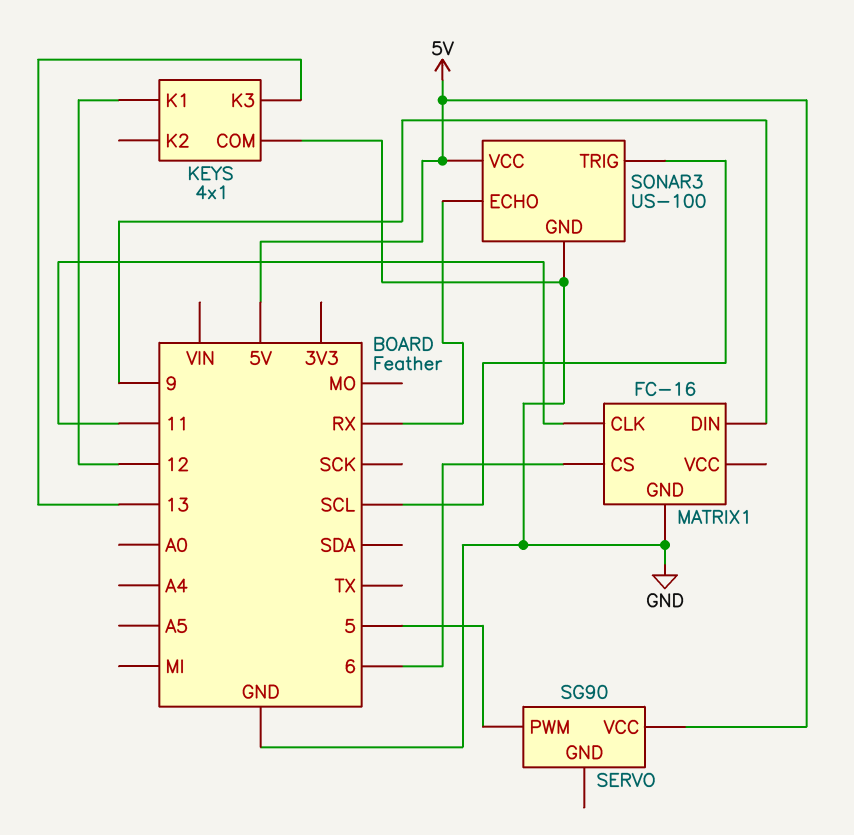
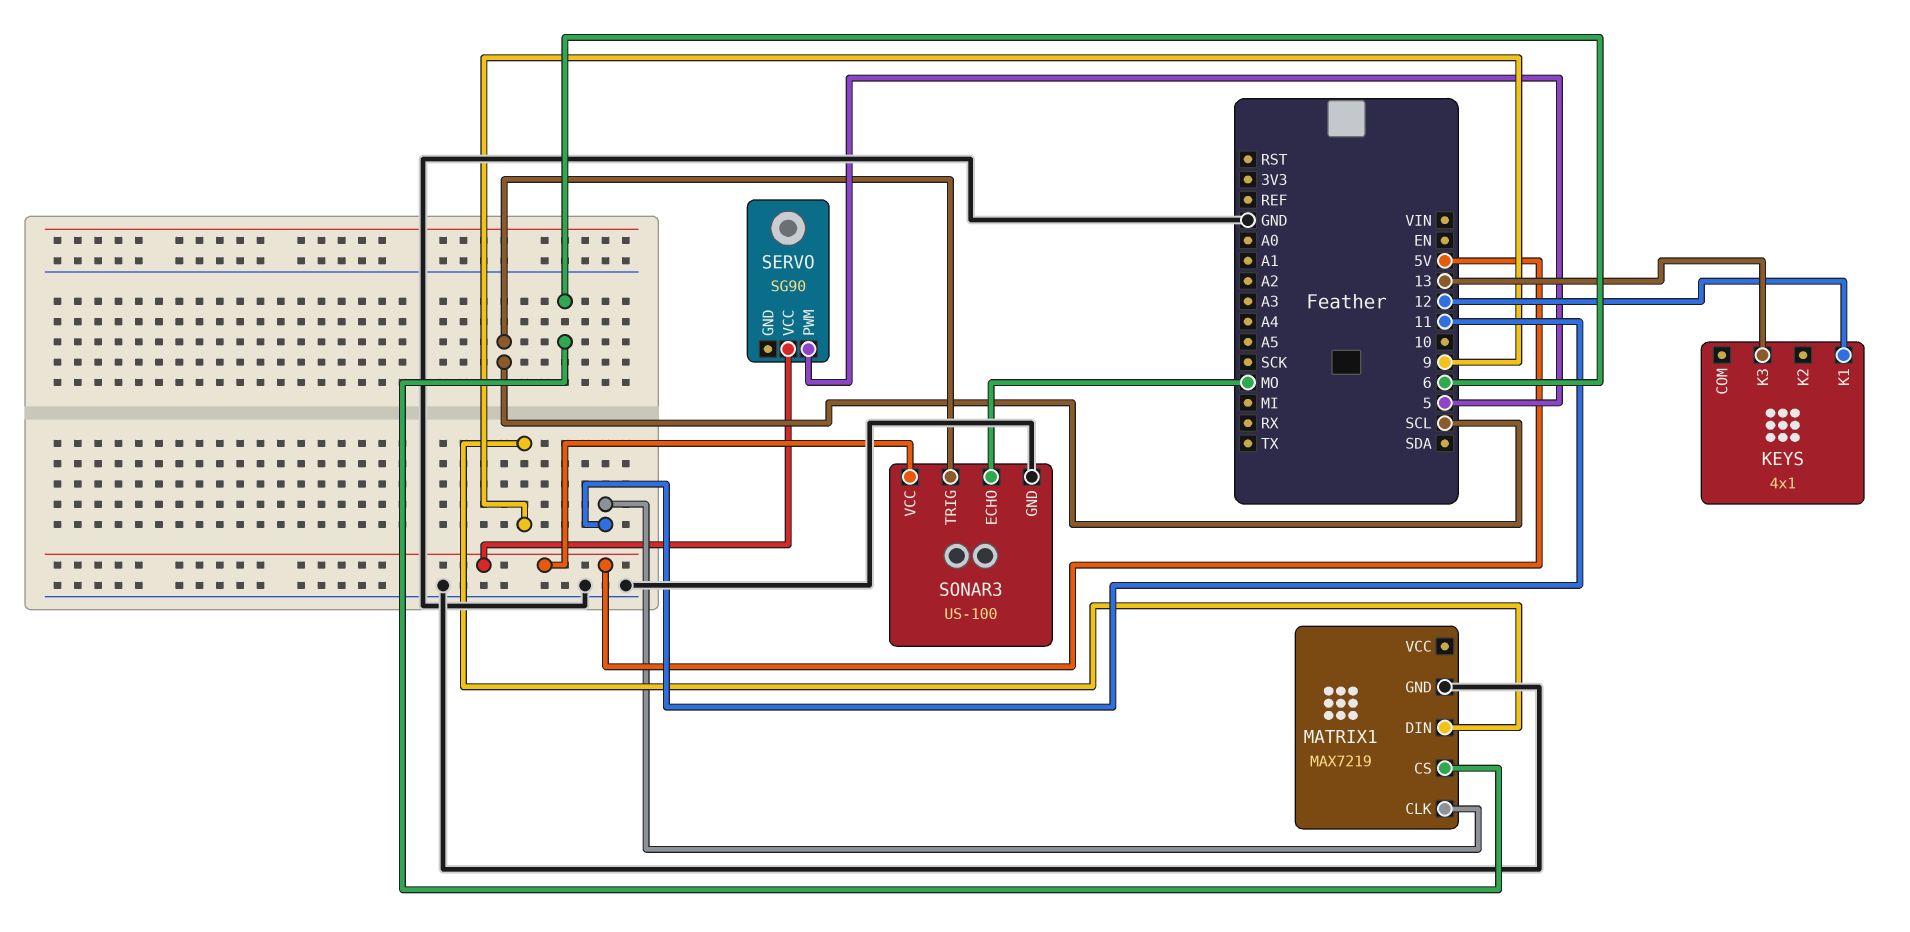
KEYS pin COM: GND -> none
MATRIX1: FC-16 -> MAX7219
SONAR3 pin ECHO: RX -> MO

